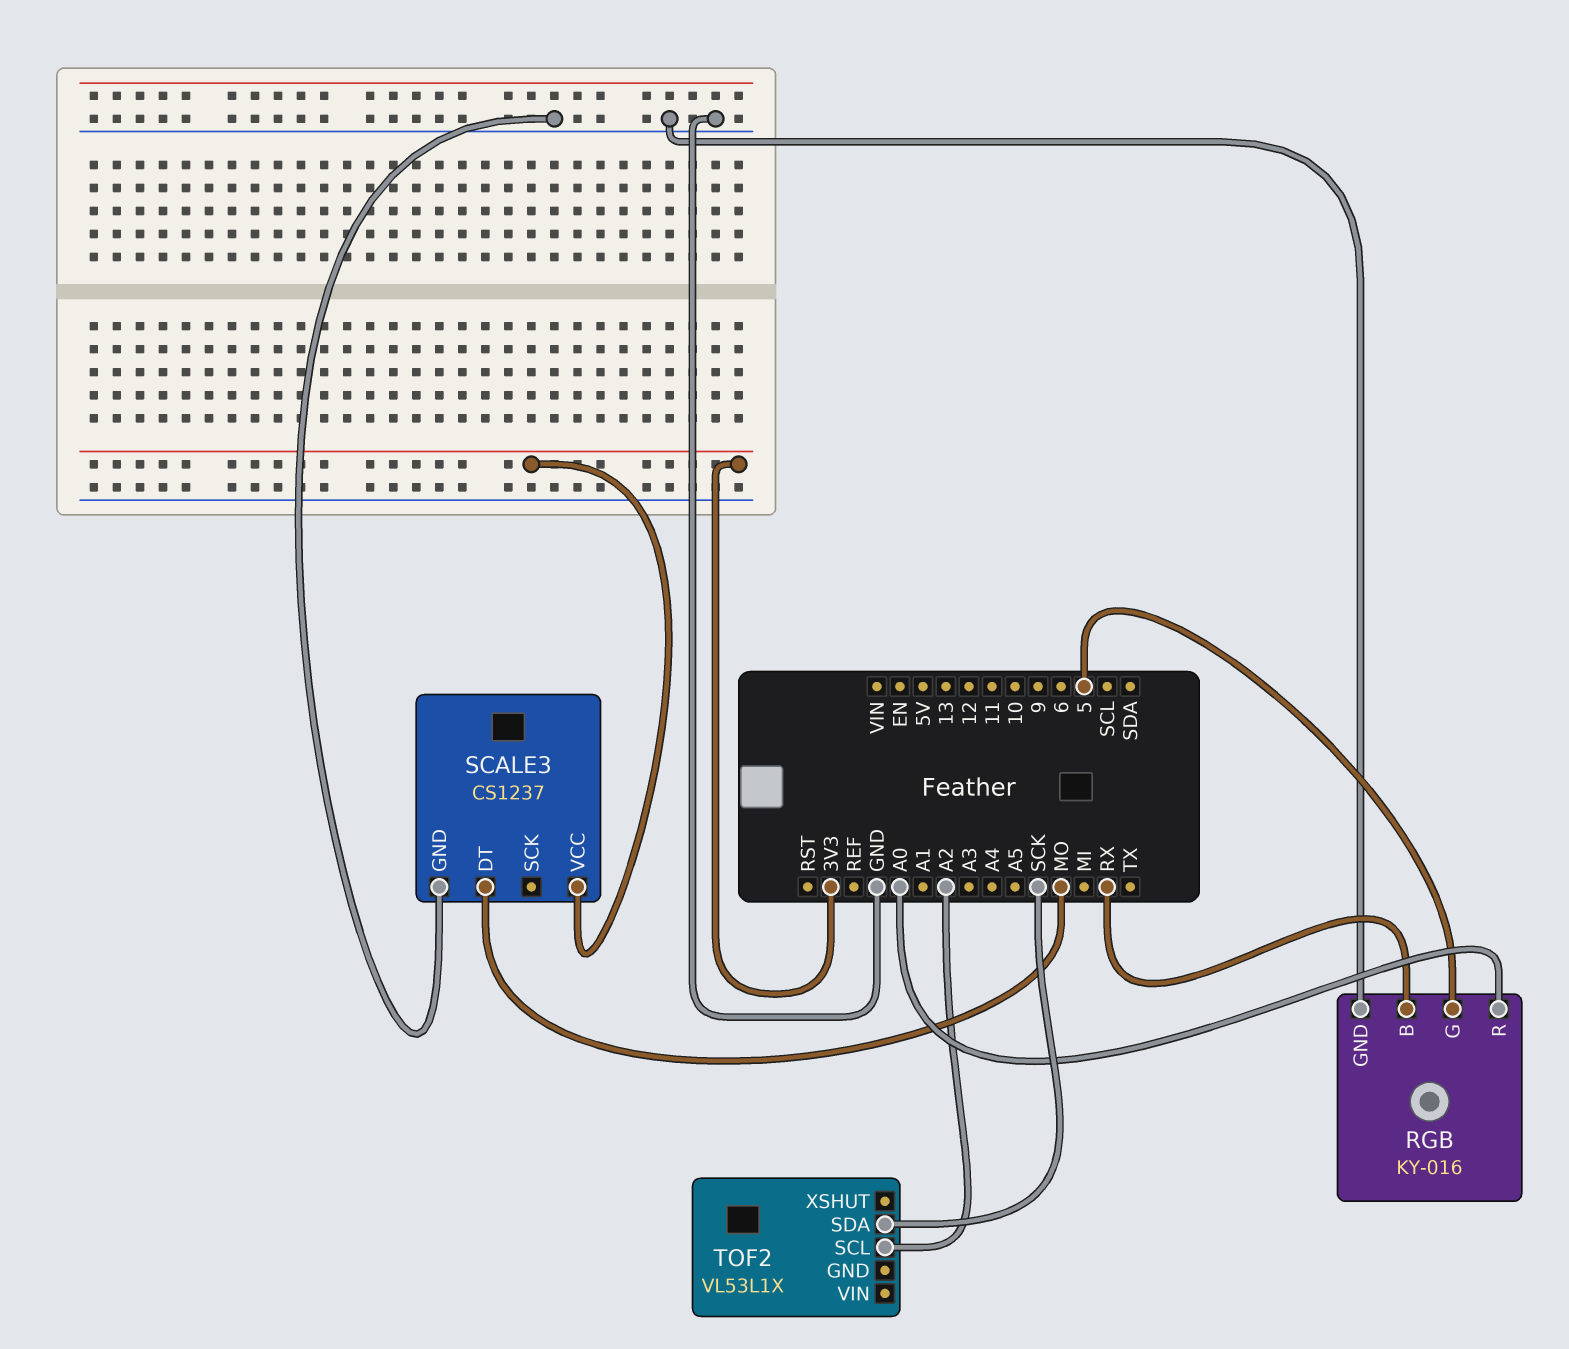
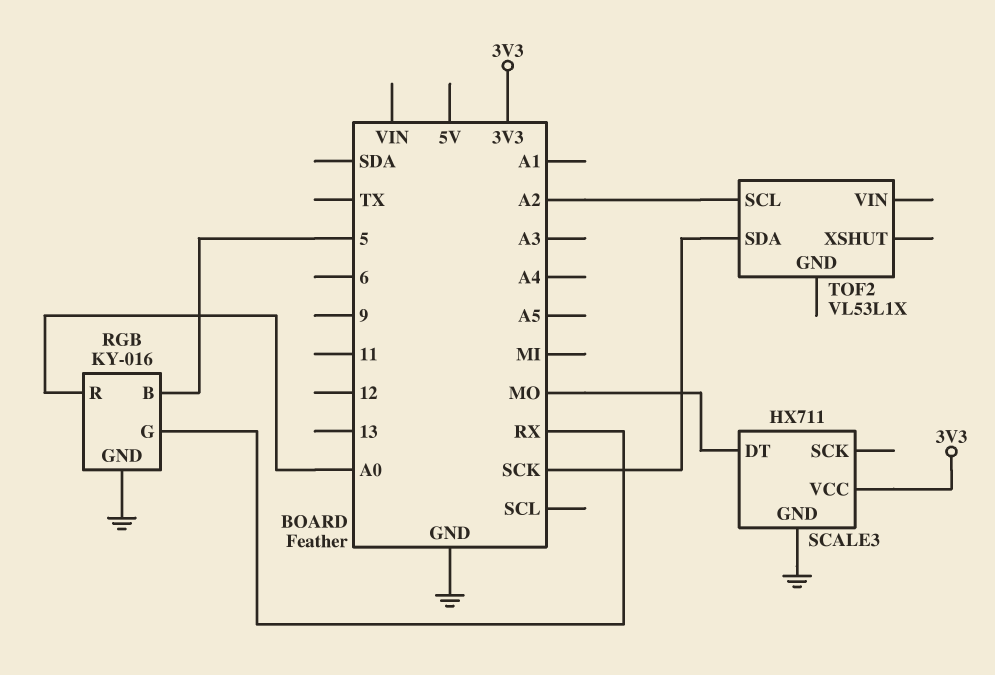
RGB pin B: RX -> 5
RGB pin G: 5 -> RX
SCALE3: CS1237 -> HX711

